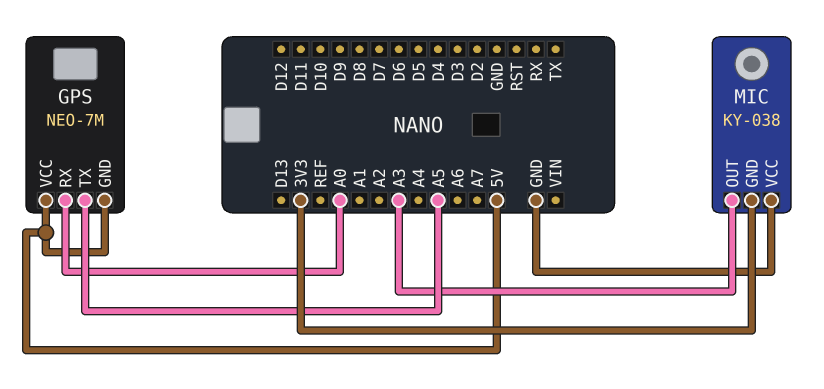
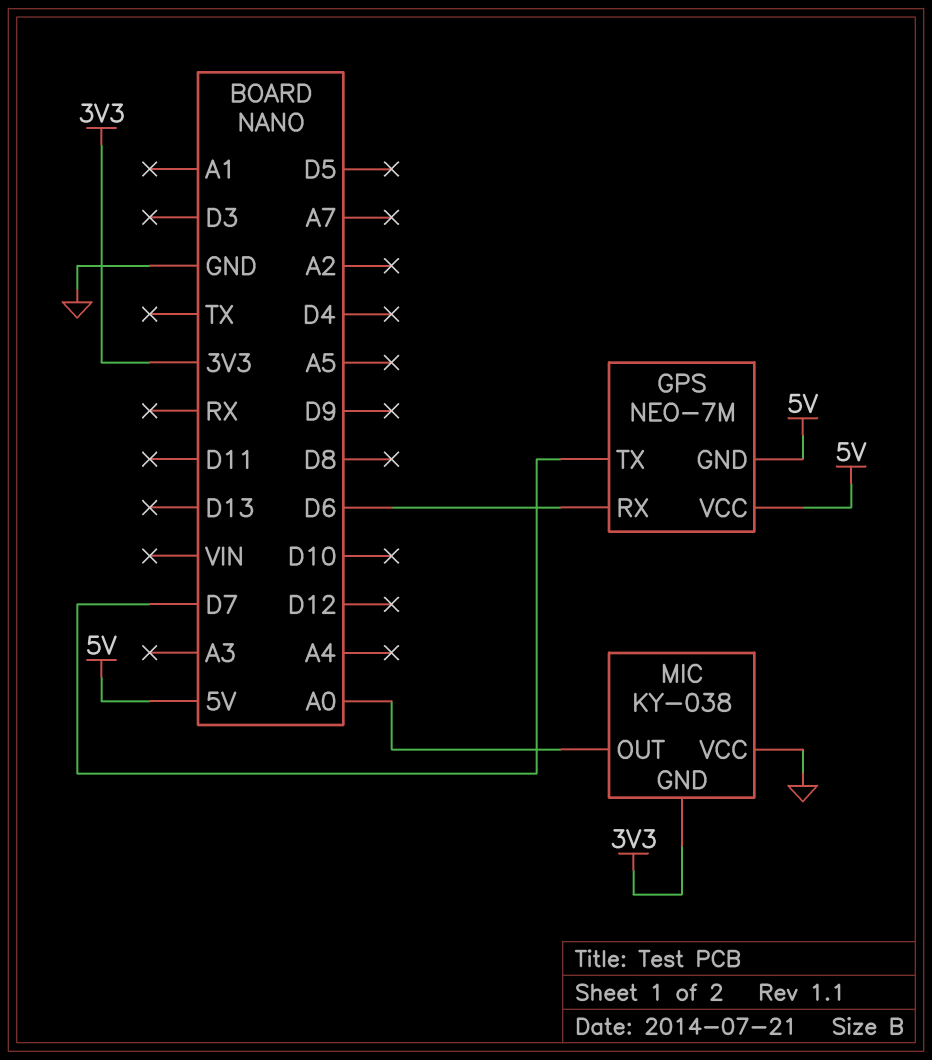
GPS pin RX: A0 -> D6
GPS pin TX: A5 -> D7
MIC pin OUT: A3 -> A0

